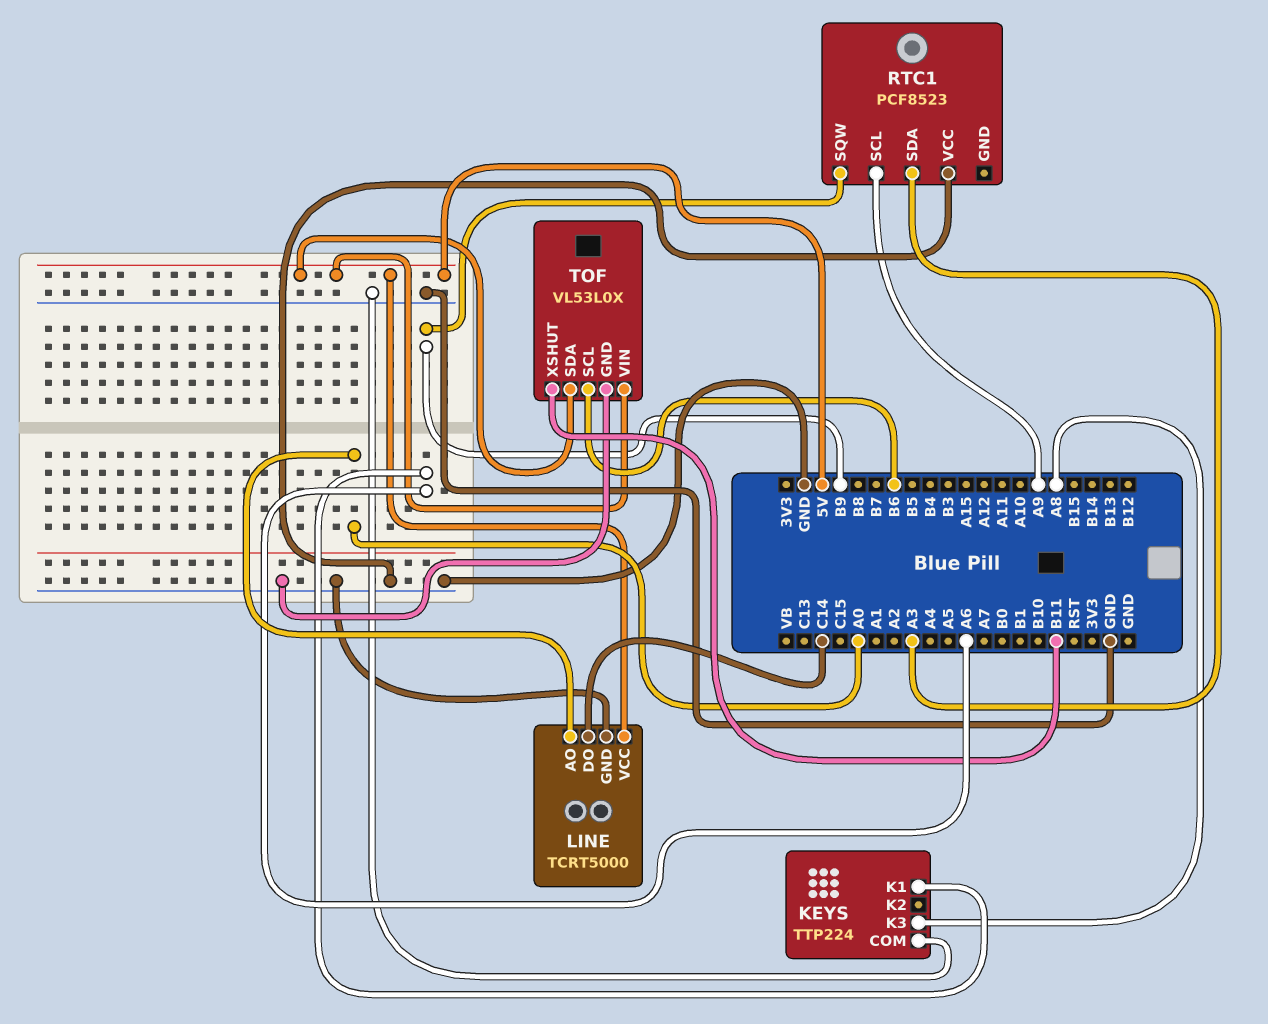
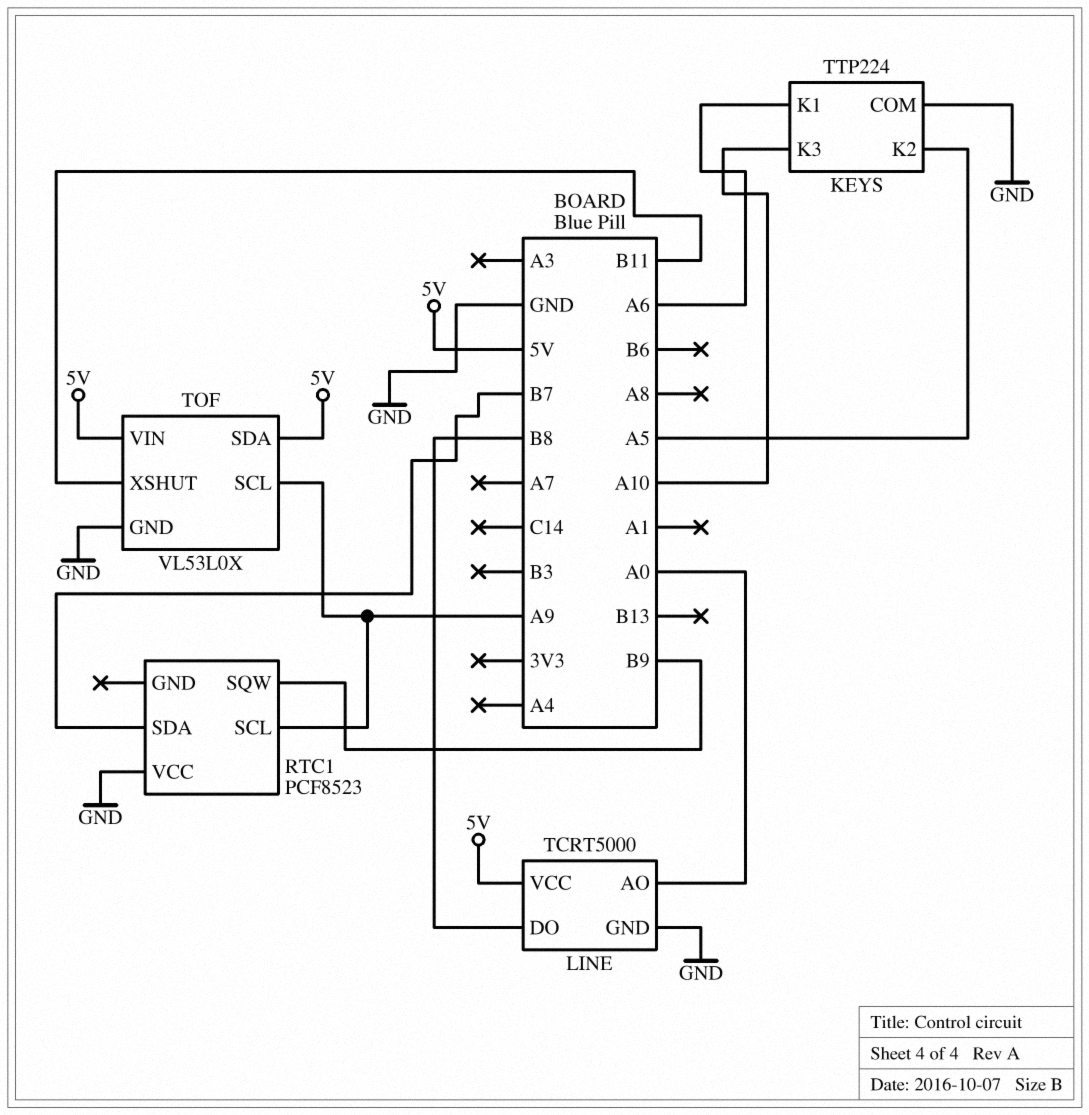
KEYS pin K2: none -> A5
KEYS pin K3: A8 -> A10
LINE pin DO: C14 -> B8
RTC1 pin SDA: A3 -> B7
TOF pin SCL: B6 -> A9

